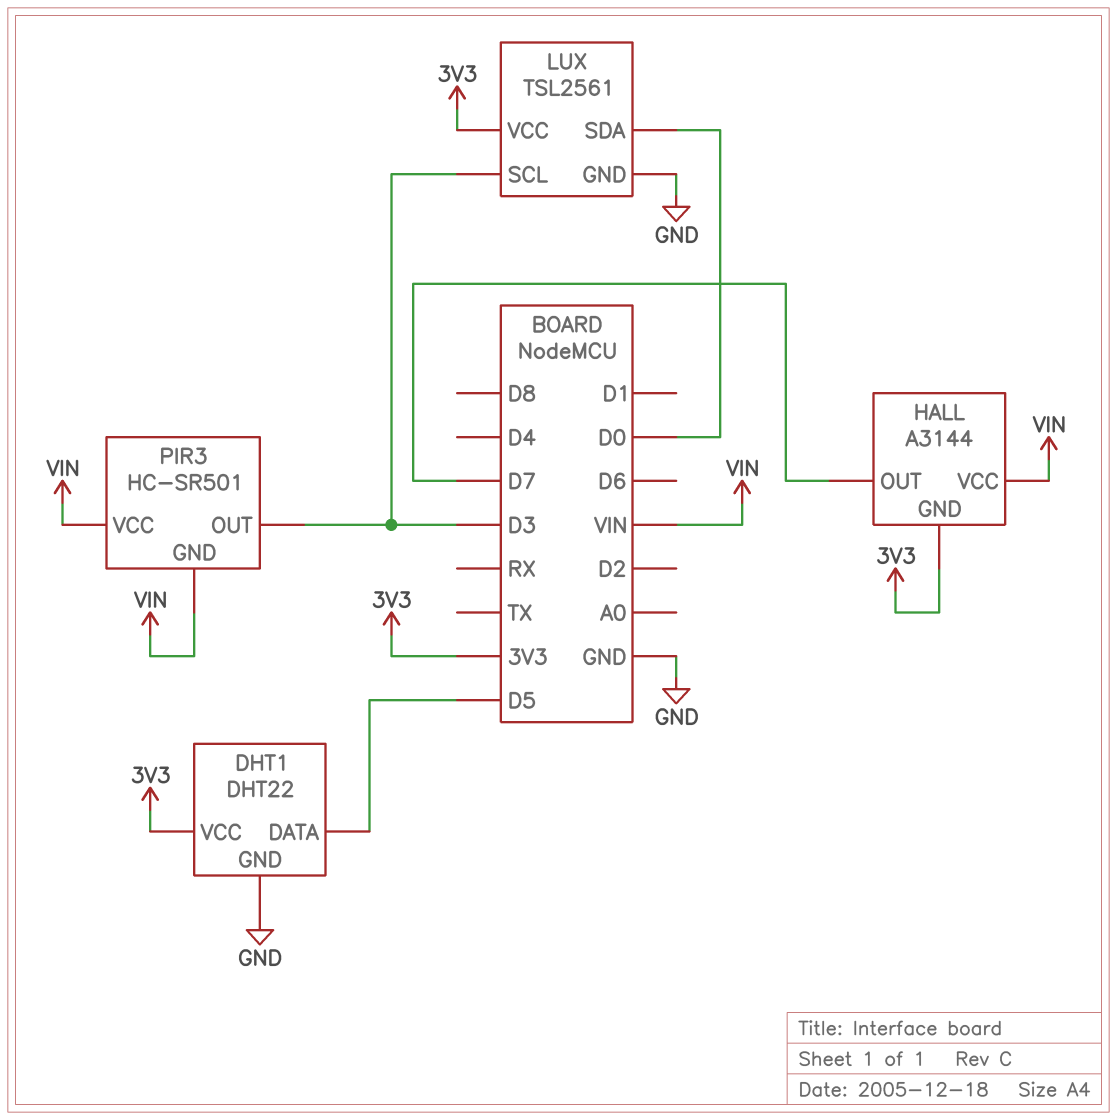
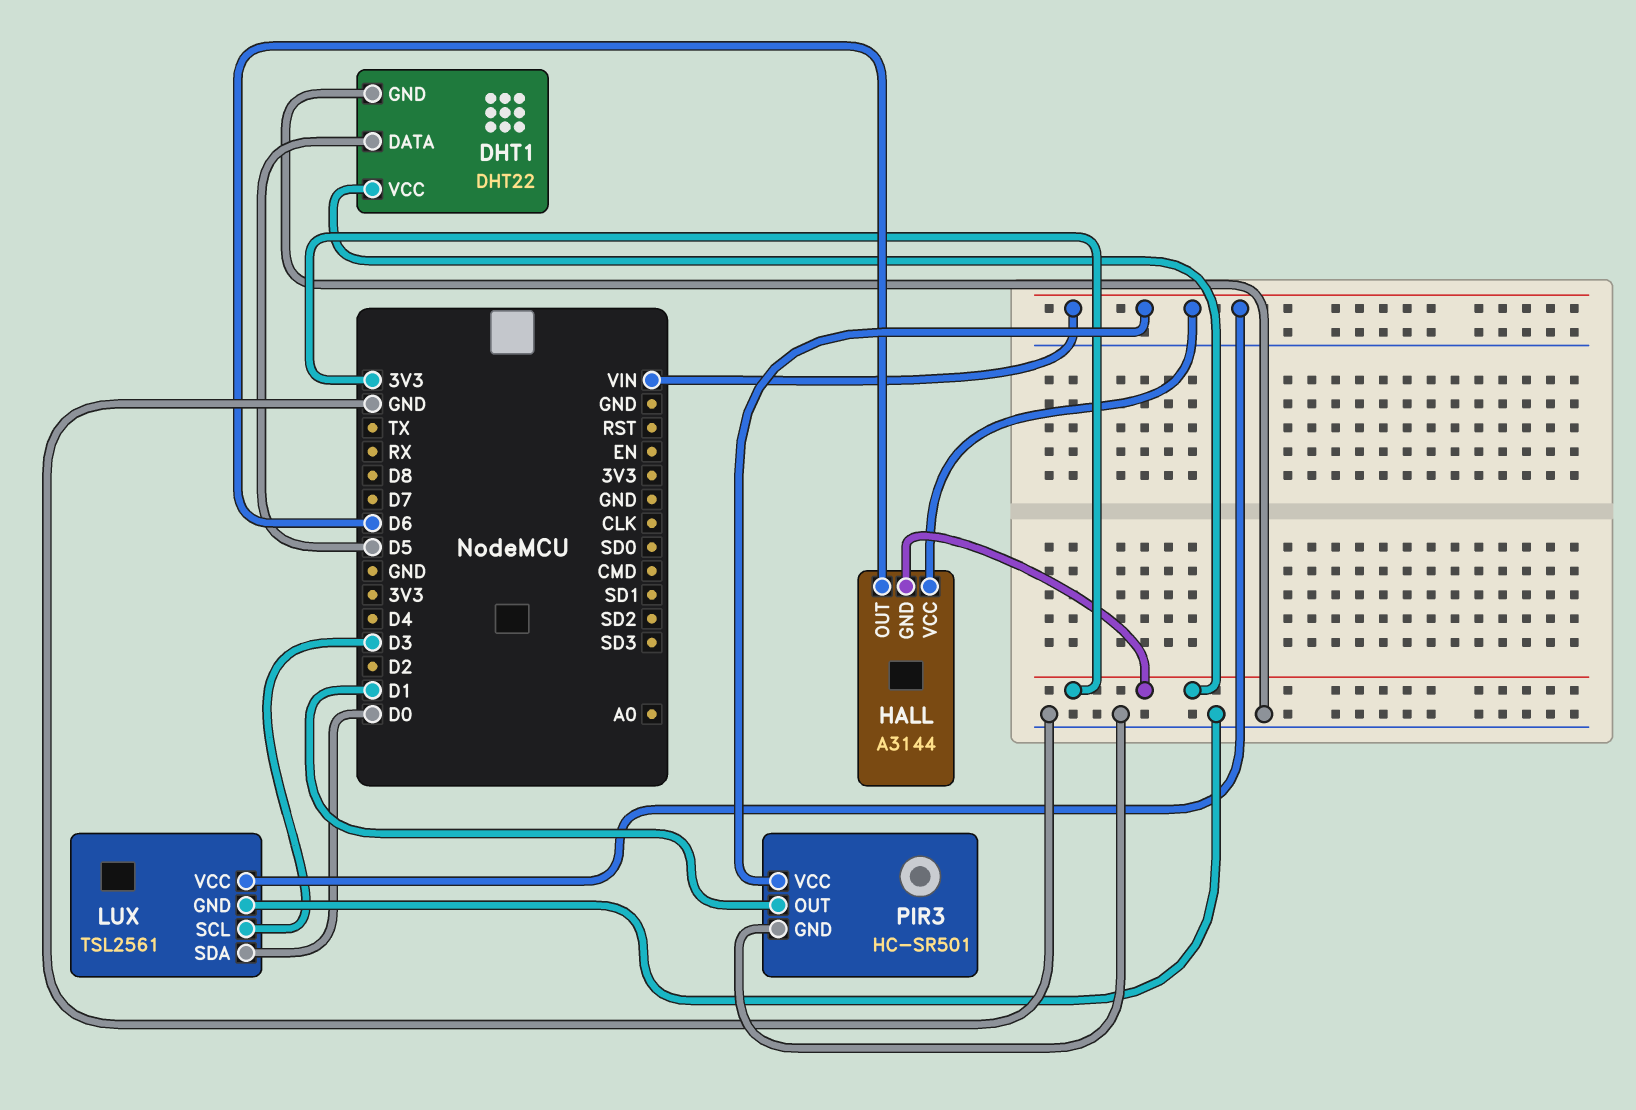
HALL pin OUT: D7 -> D6
LUX pin VCC: 3V3 -> VIN
PIR3 pin GND: VIN -> GND
PIR3 pin OUT: D3 -> D1

